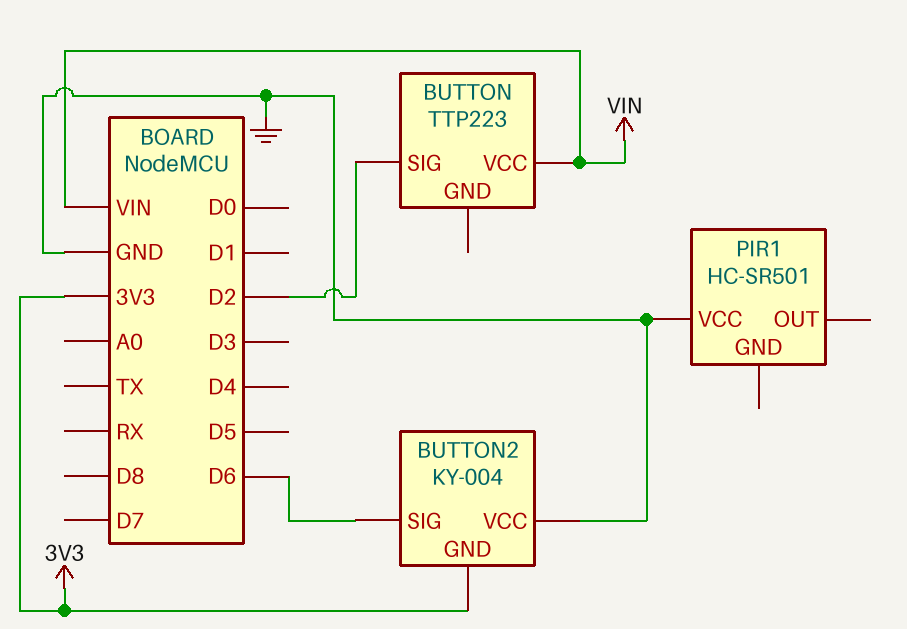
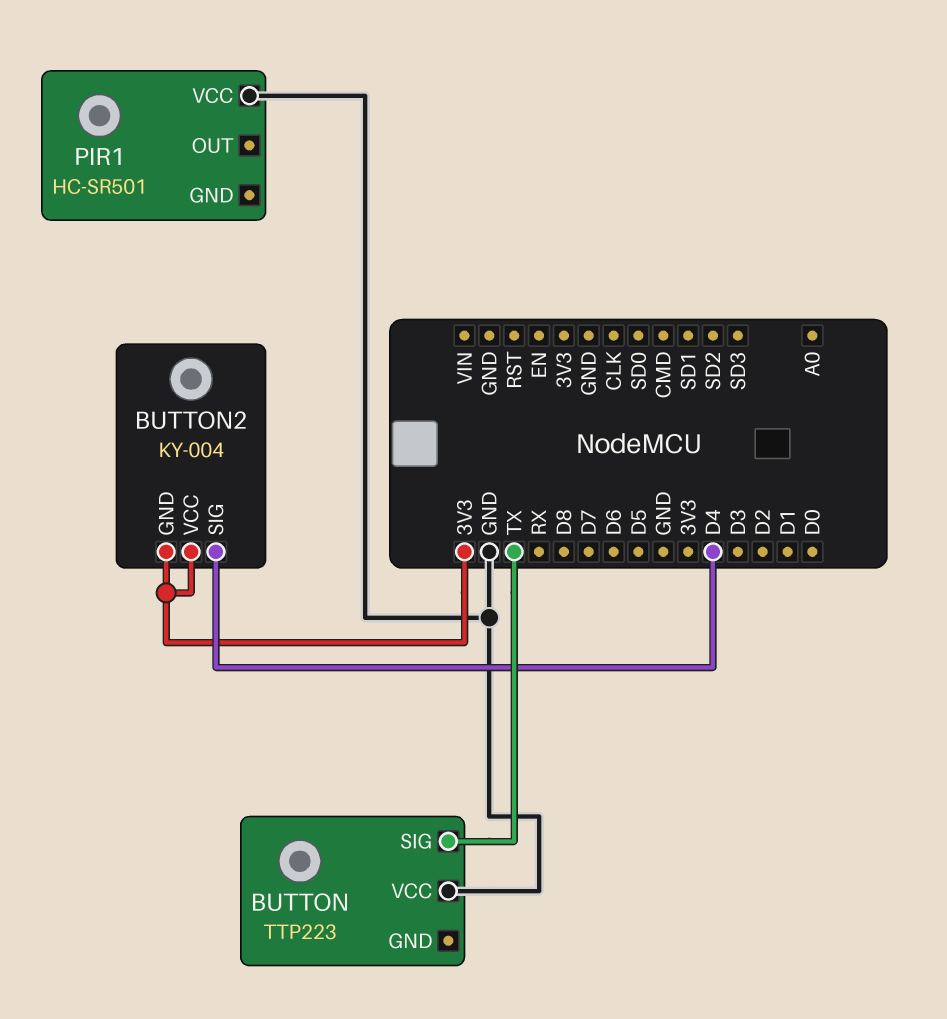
BUTTON pin SIG: D2 -> TX
BUTTON pin VCC: VIN -> GND
BUTTON2 pin SIG: D6 -> D4
BUTTON2 pin VCC: GND -> 3V3

